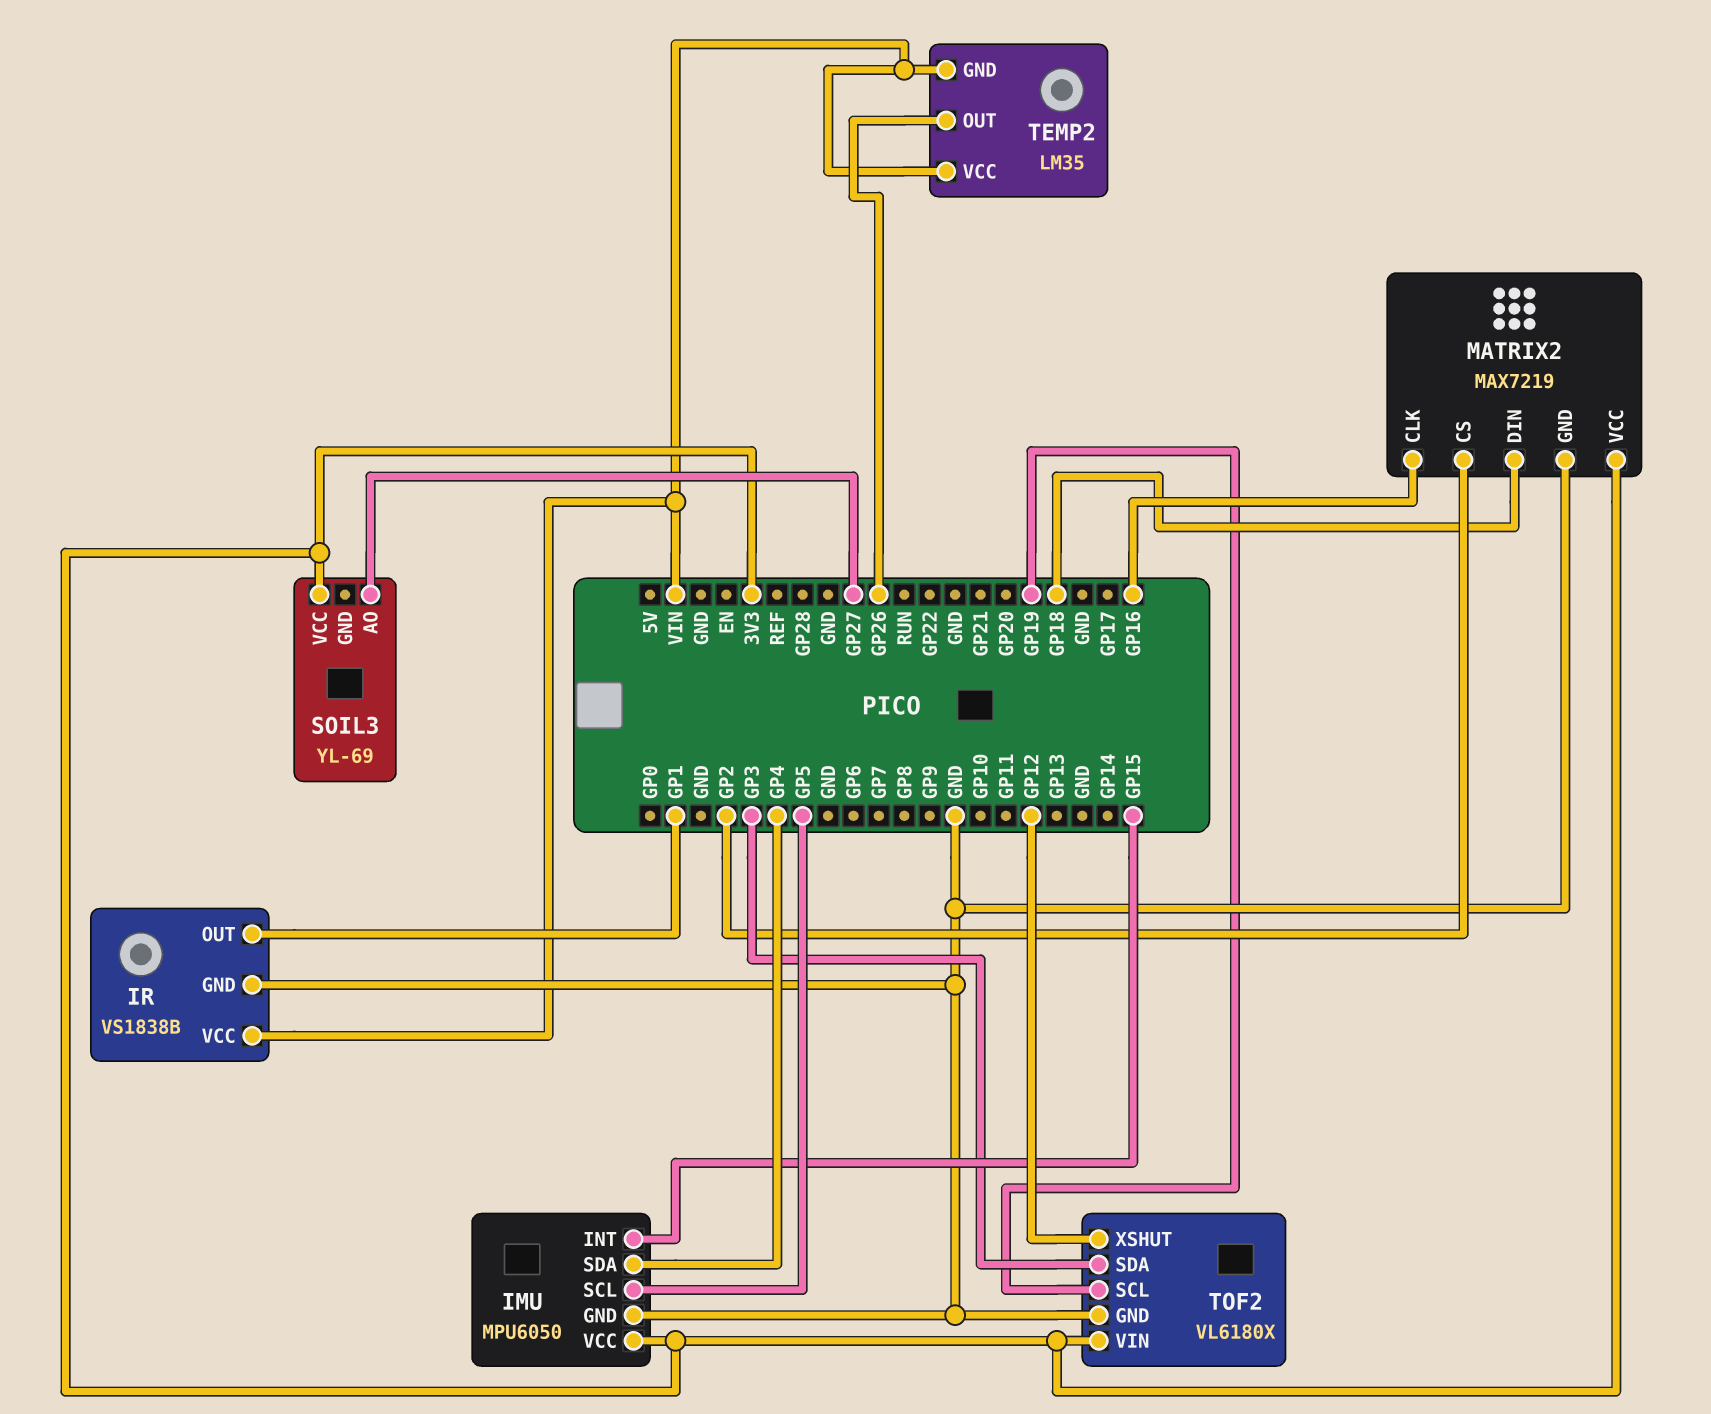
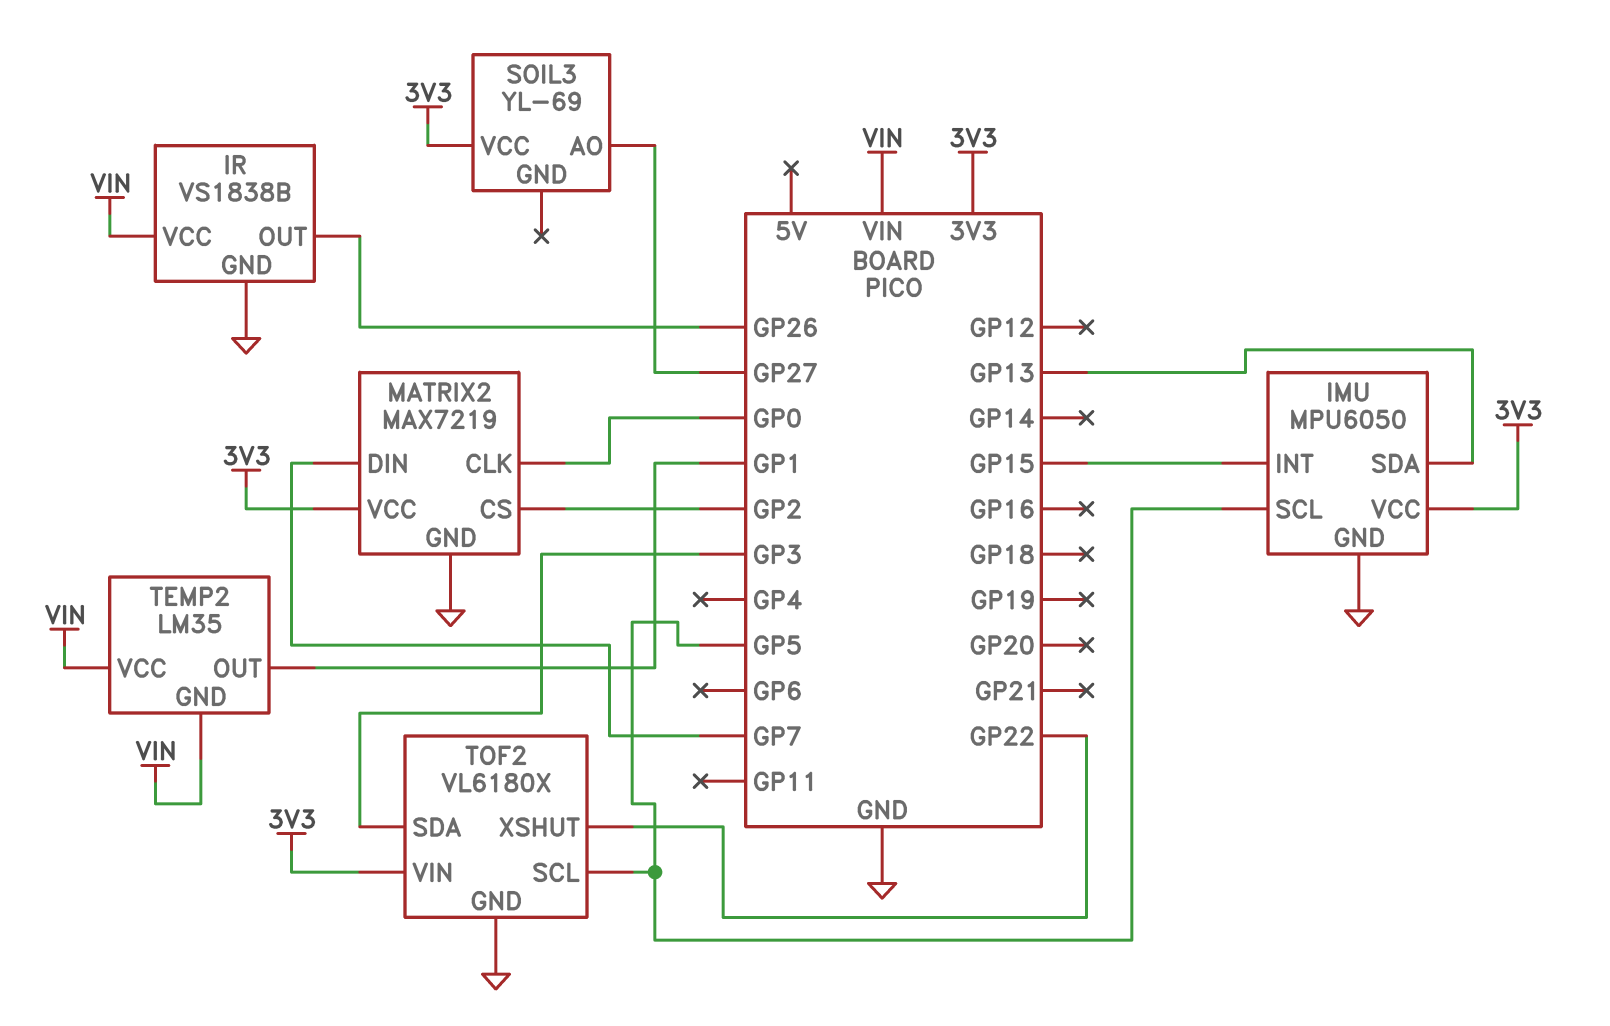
IMU pin SDA: GP4 -> GP13
IR pin OUT: GP1 -> GP26
MATRIX2 pin CLK: GP16 -> GP0
MATRIX2 pin DIN: GP18 -> GP7
TEMP2 pin OUT: GP26 -> GP1
TOF2 pin SCL: GP19 -> GP5
TOF2 pin XSHUT: GP12 -> GP22

